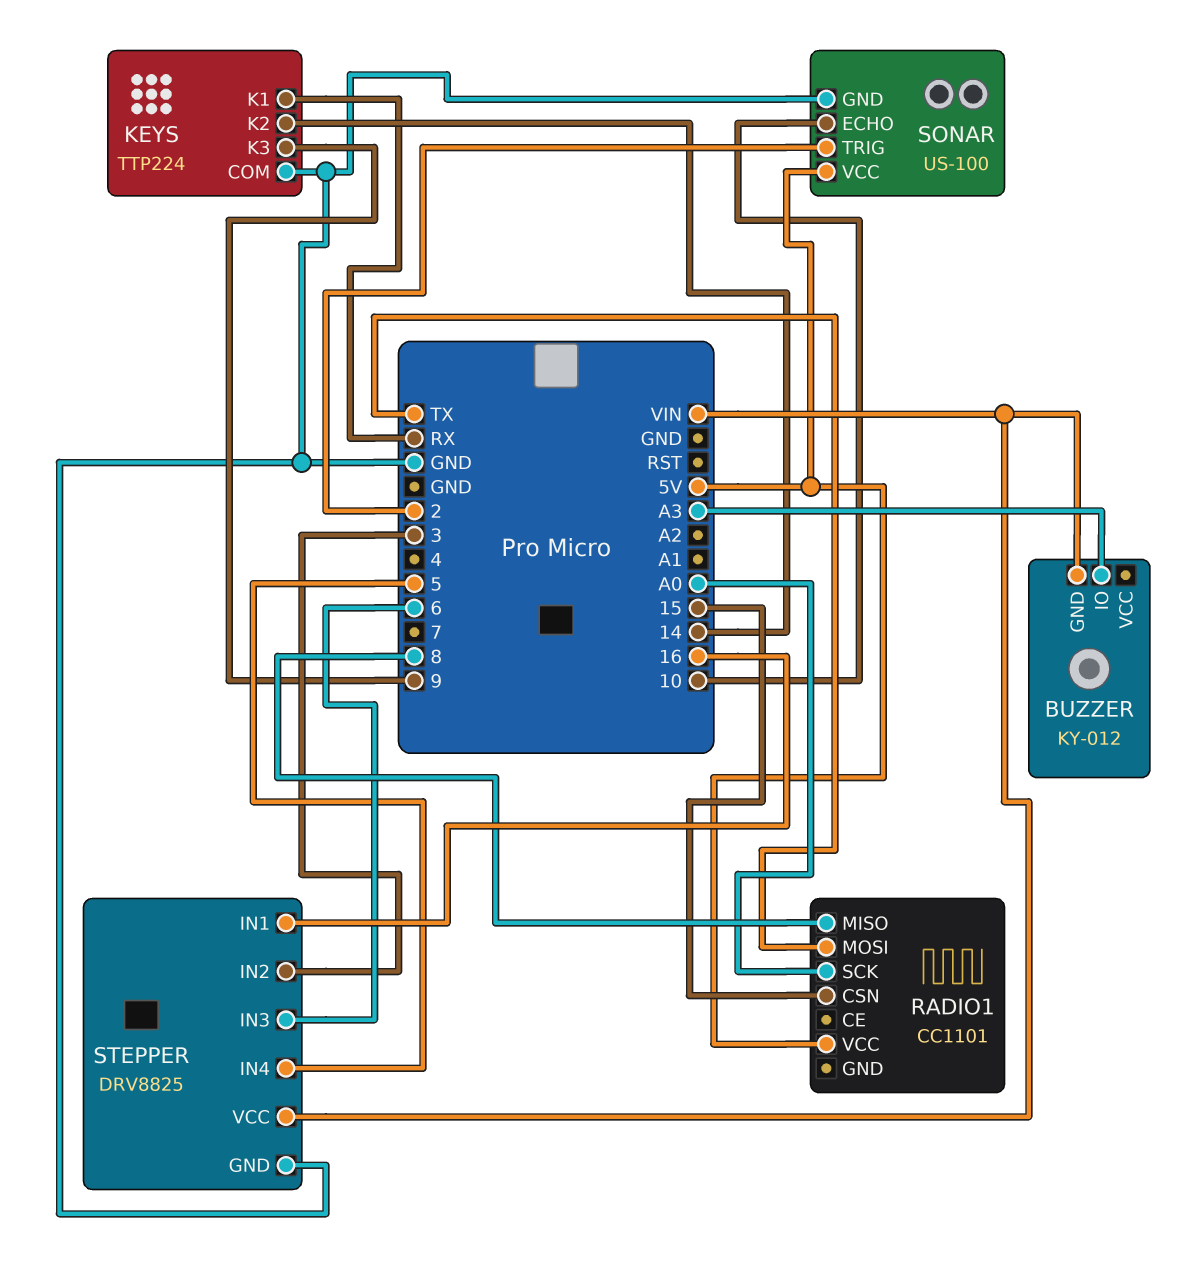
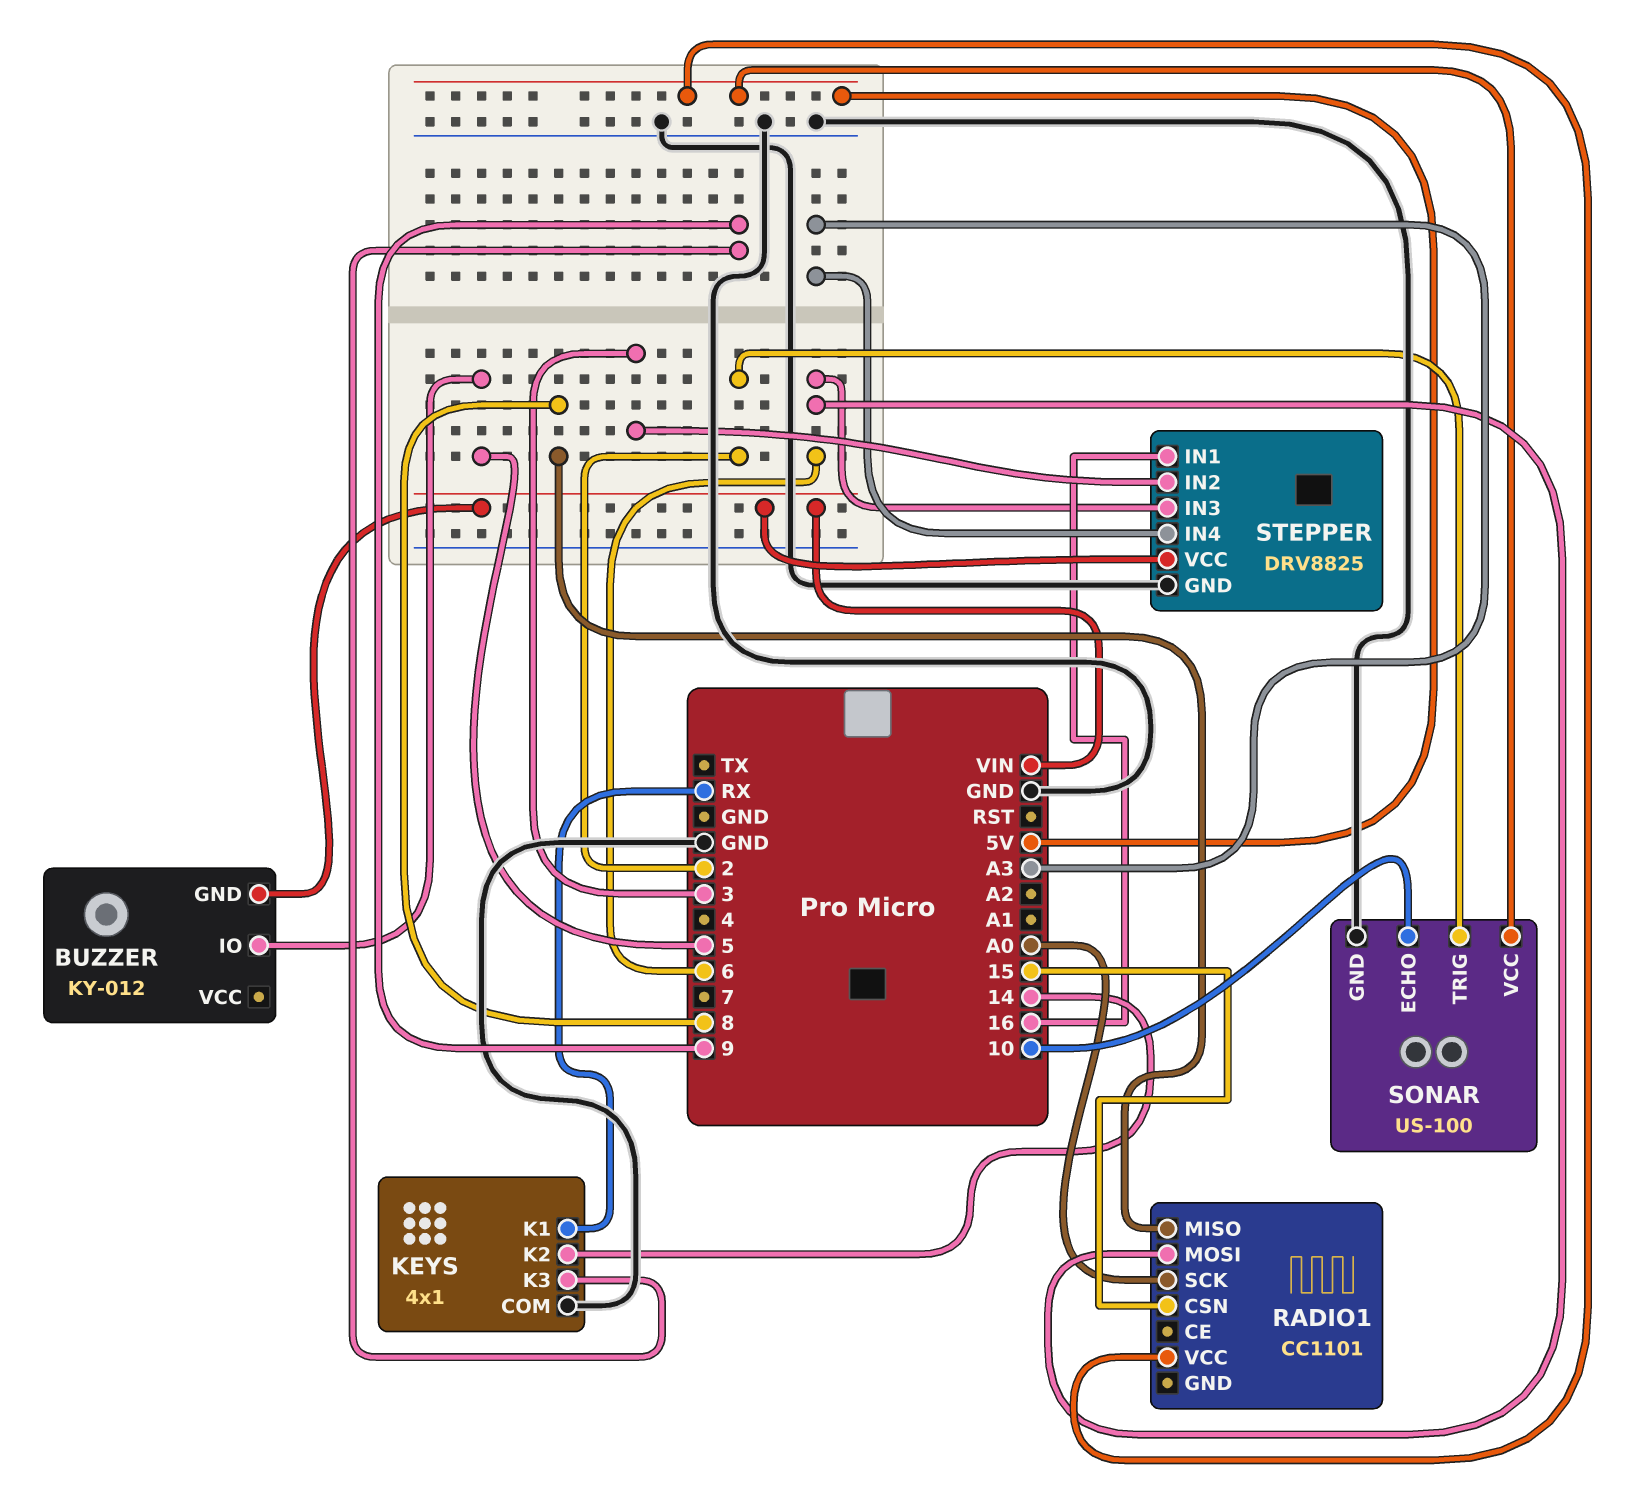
BUZZER pin IO: A3 -> 5
KEYS: TTP224 -> 4x1
RADIO1 pin MOSI: TX -> 6
STEPPER pin IN4: 5 -> A3

